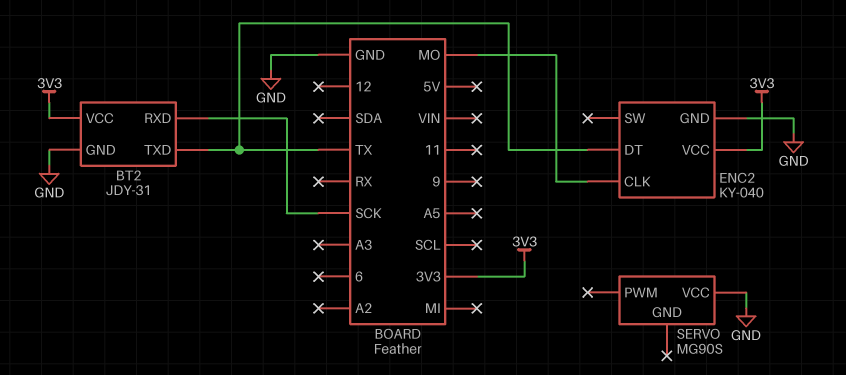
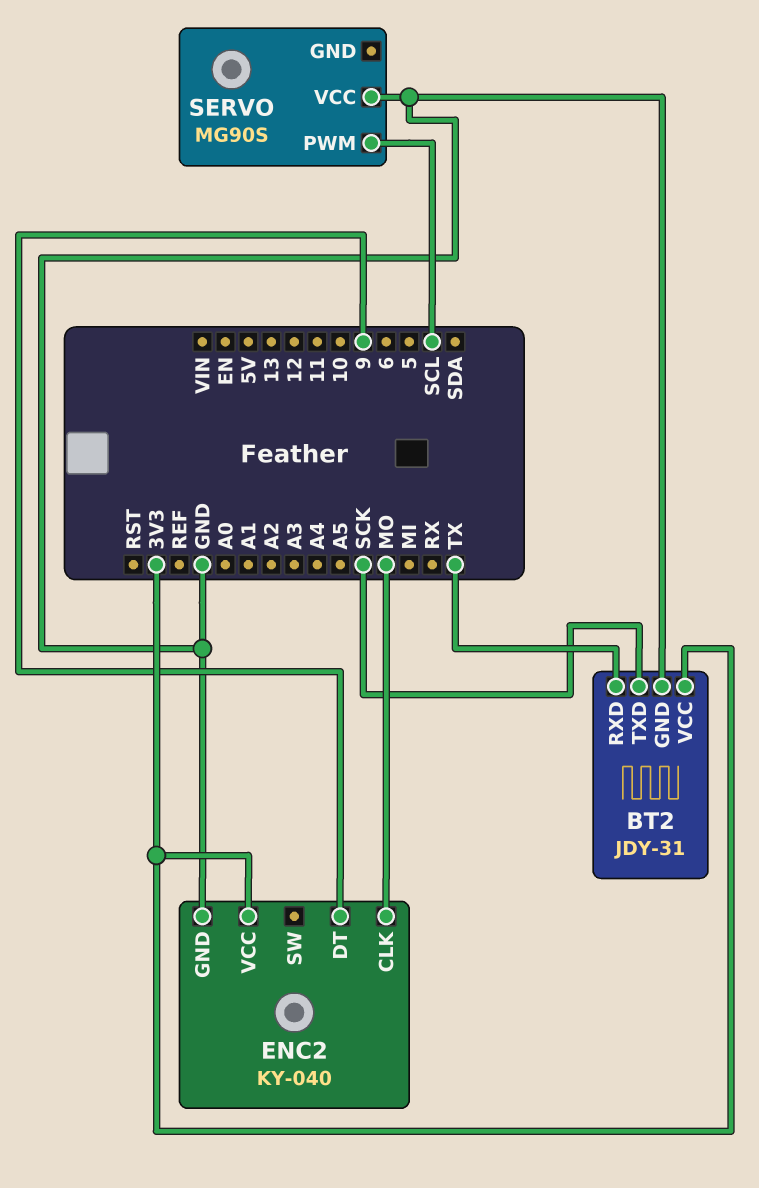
BT2 pin RXD: SCK -> TX
BT2 pin TXD: TX -> SCK
ENC2 pin DT: TX -> 9
SERVO pin PWM: none -> SCL

